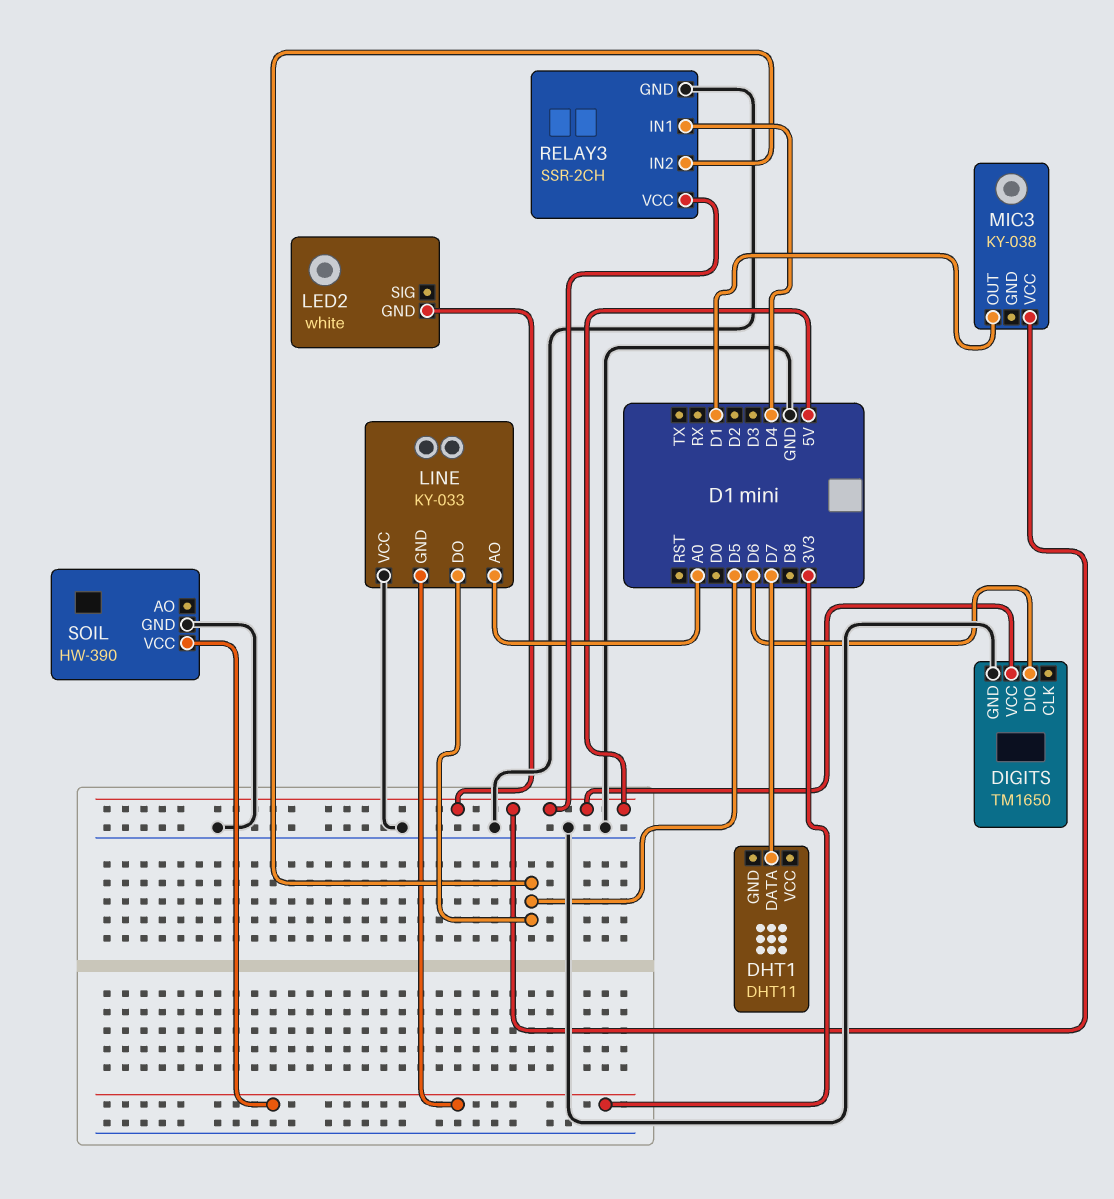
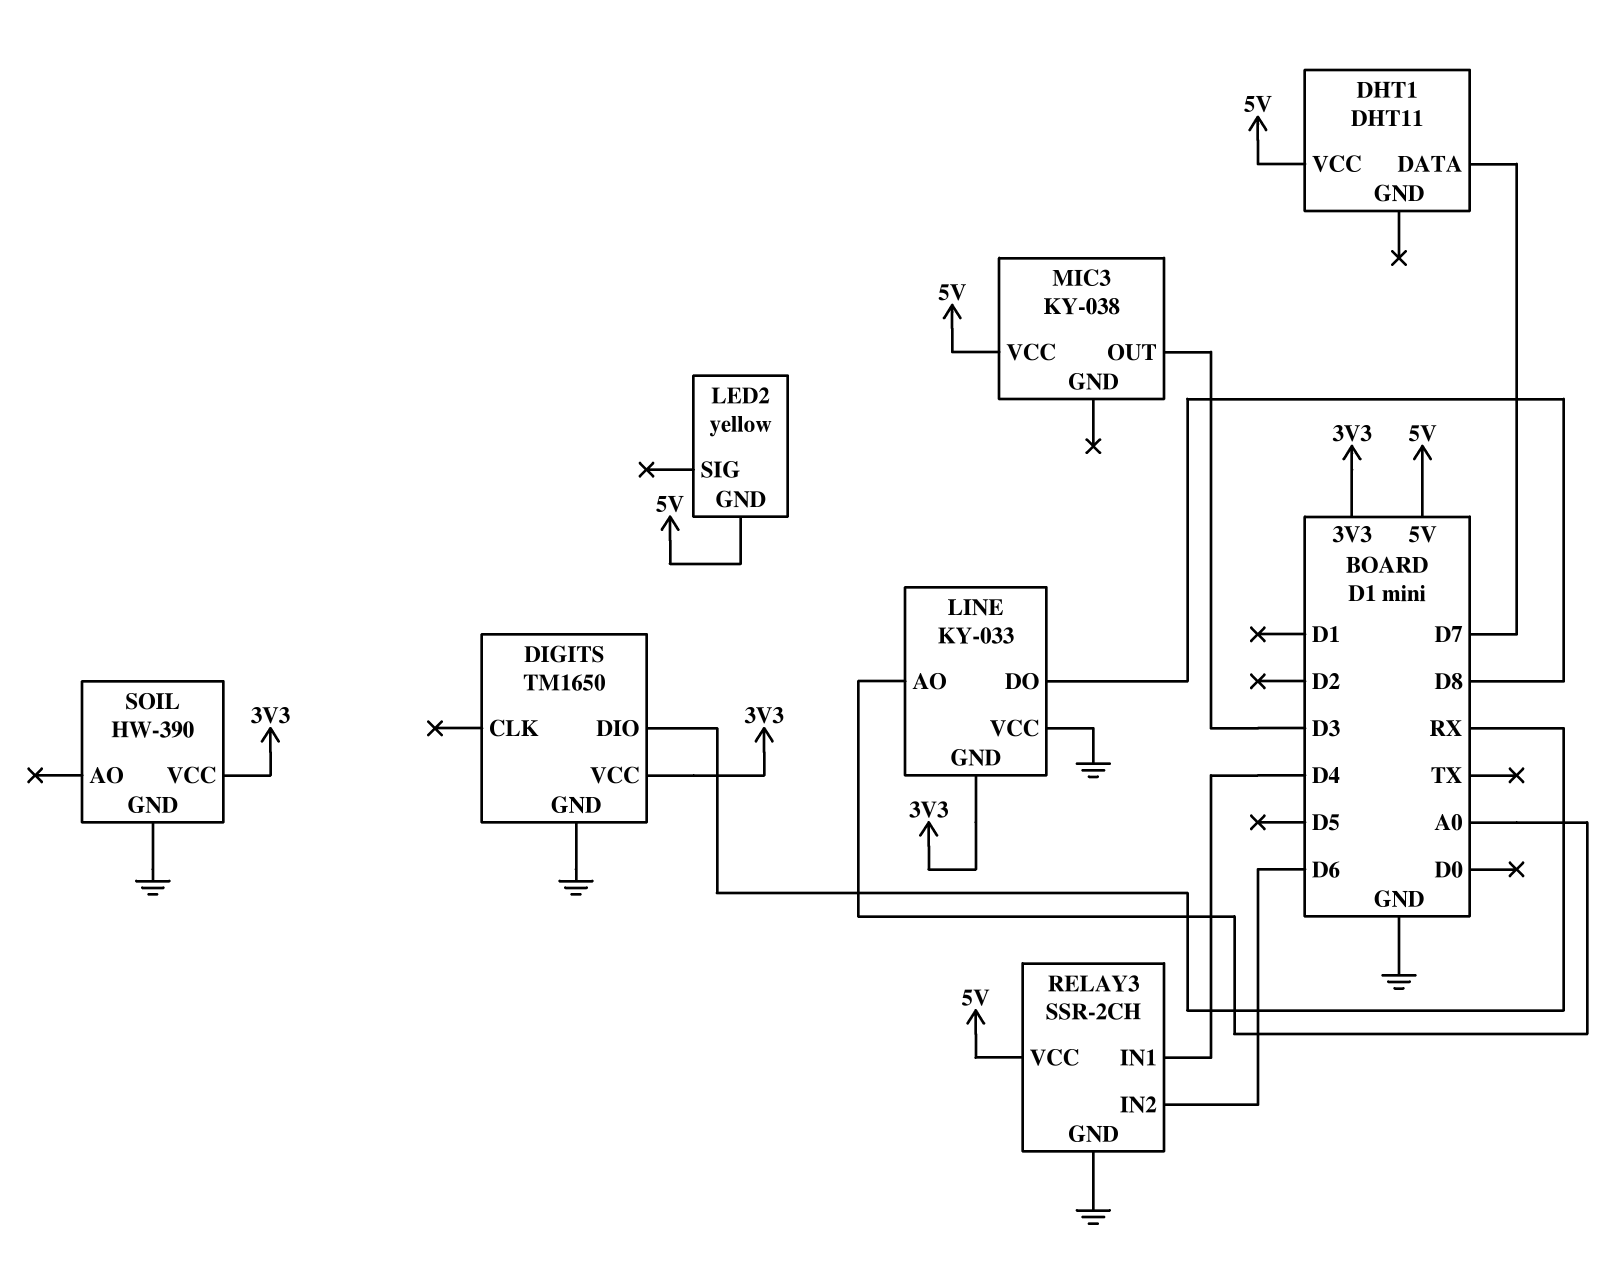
DHT1 pin VCC: none -> 5V
DIGITS pin DIO: D6 -> RX
DIGITS pin VCC: 5V -> 3V3
LED2: white -> yellow
LINE pin DO: D5 -> D8
MIC3 pin OUT: D1 -> D3
RELAY3 pin IN2: D5 -> D6

